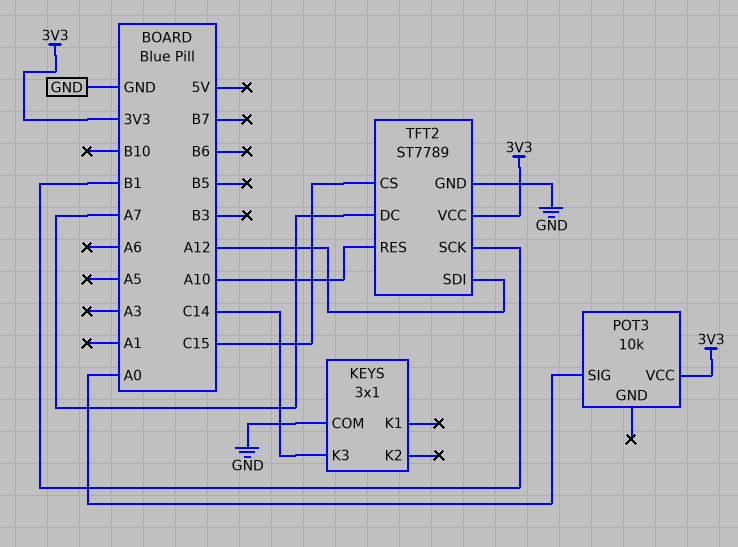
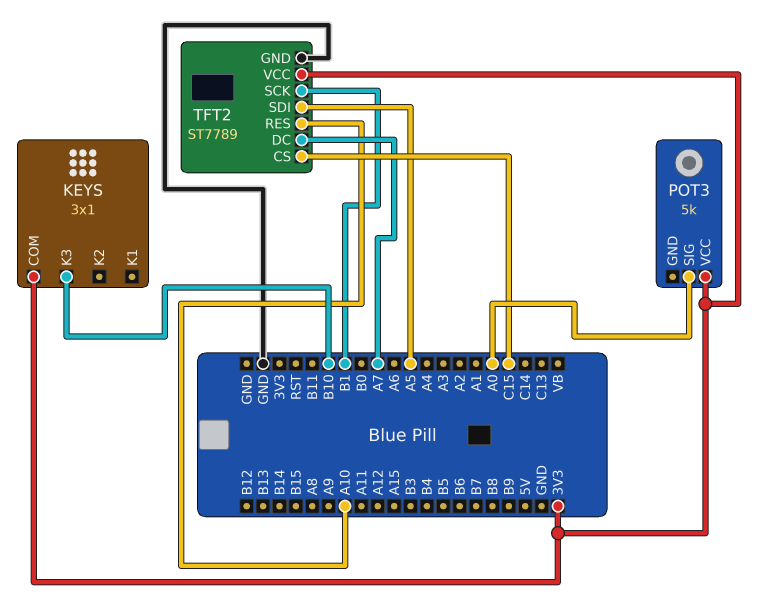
KEYS pin COM: GND -> 3V3
KEYS pin K3: C14 -> B10
POT3: 10k -> 5k
TFT2 pin SDI: A12 -> A5

